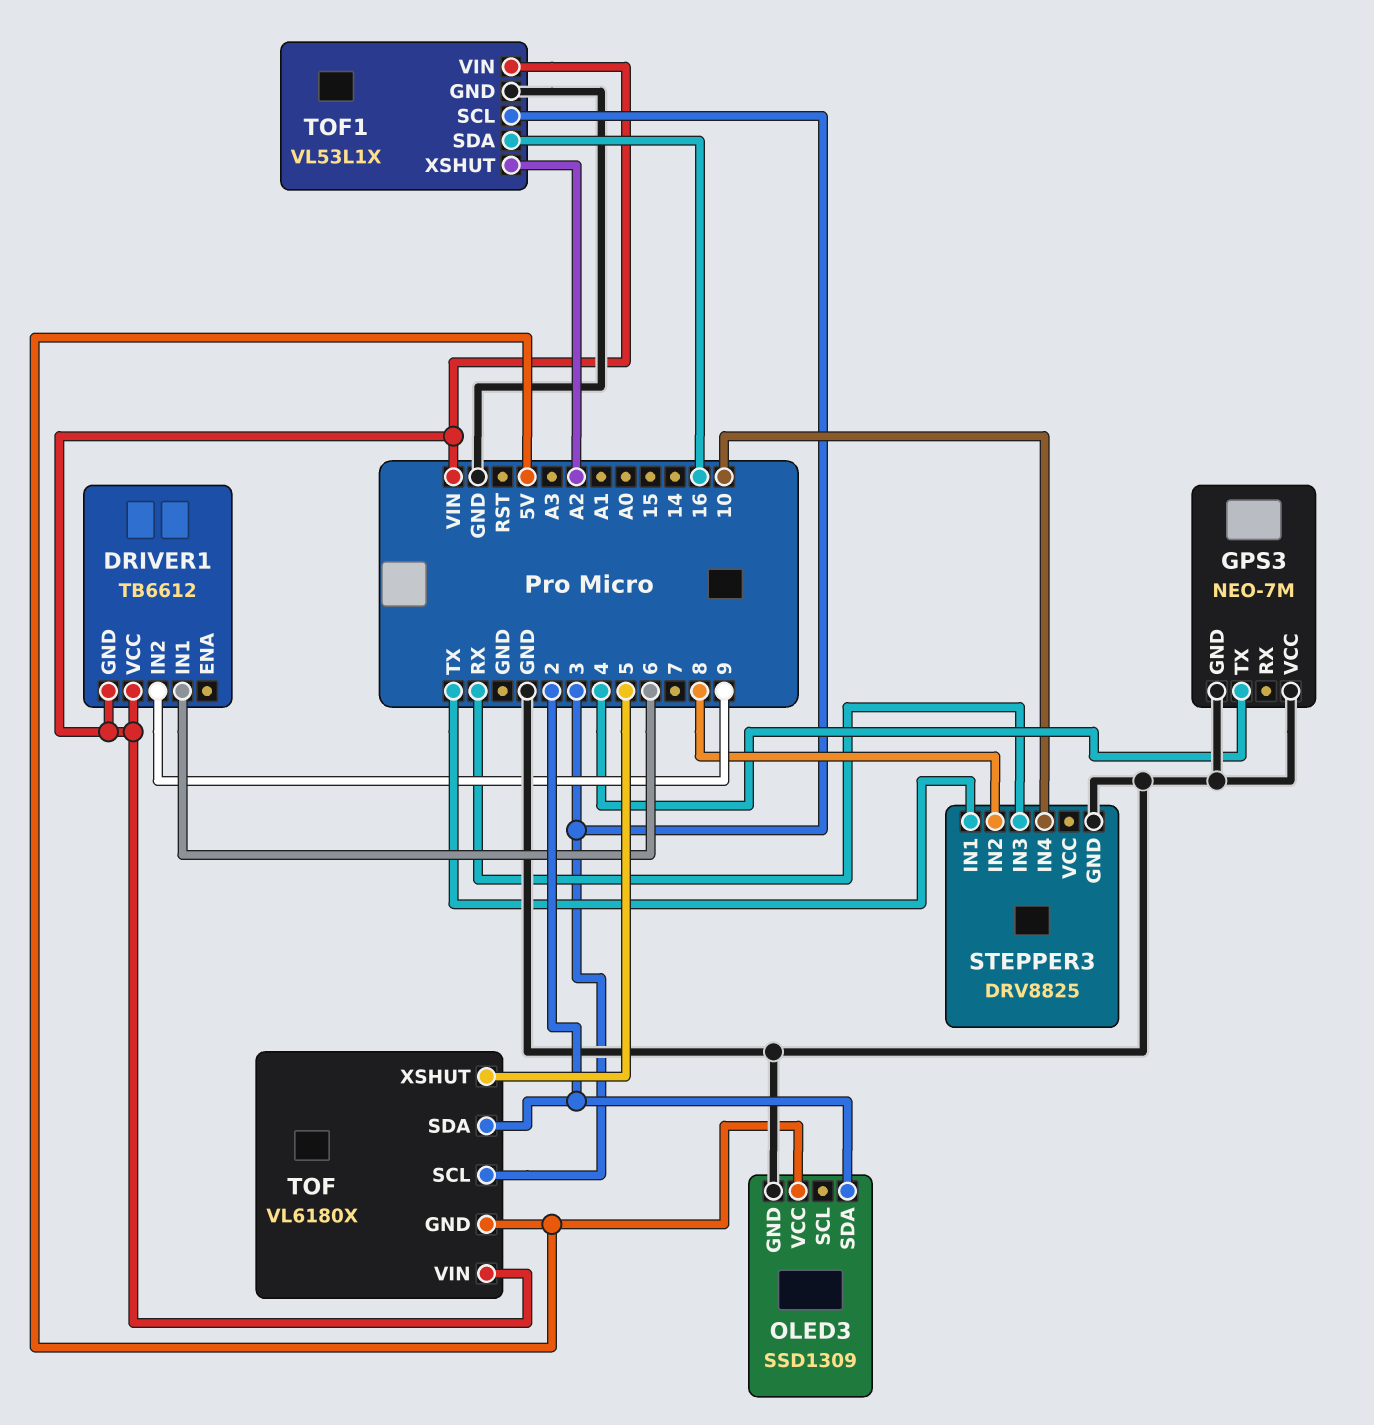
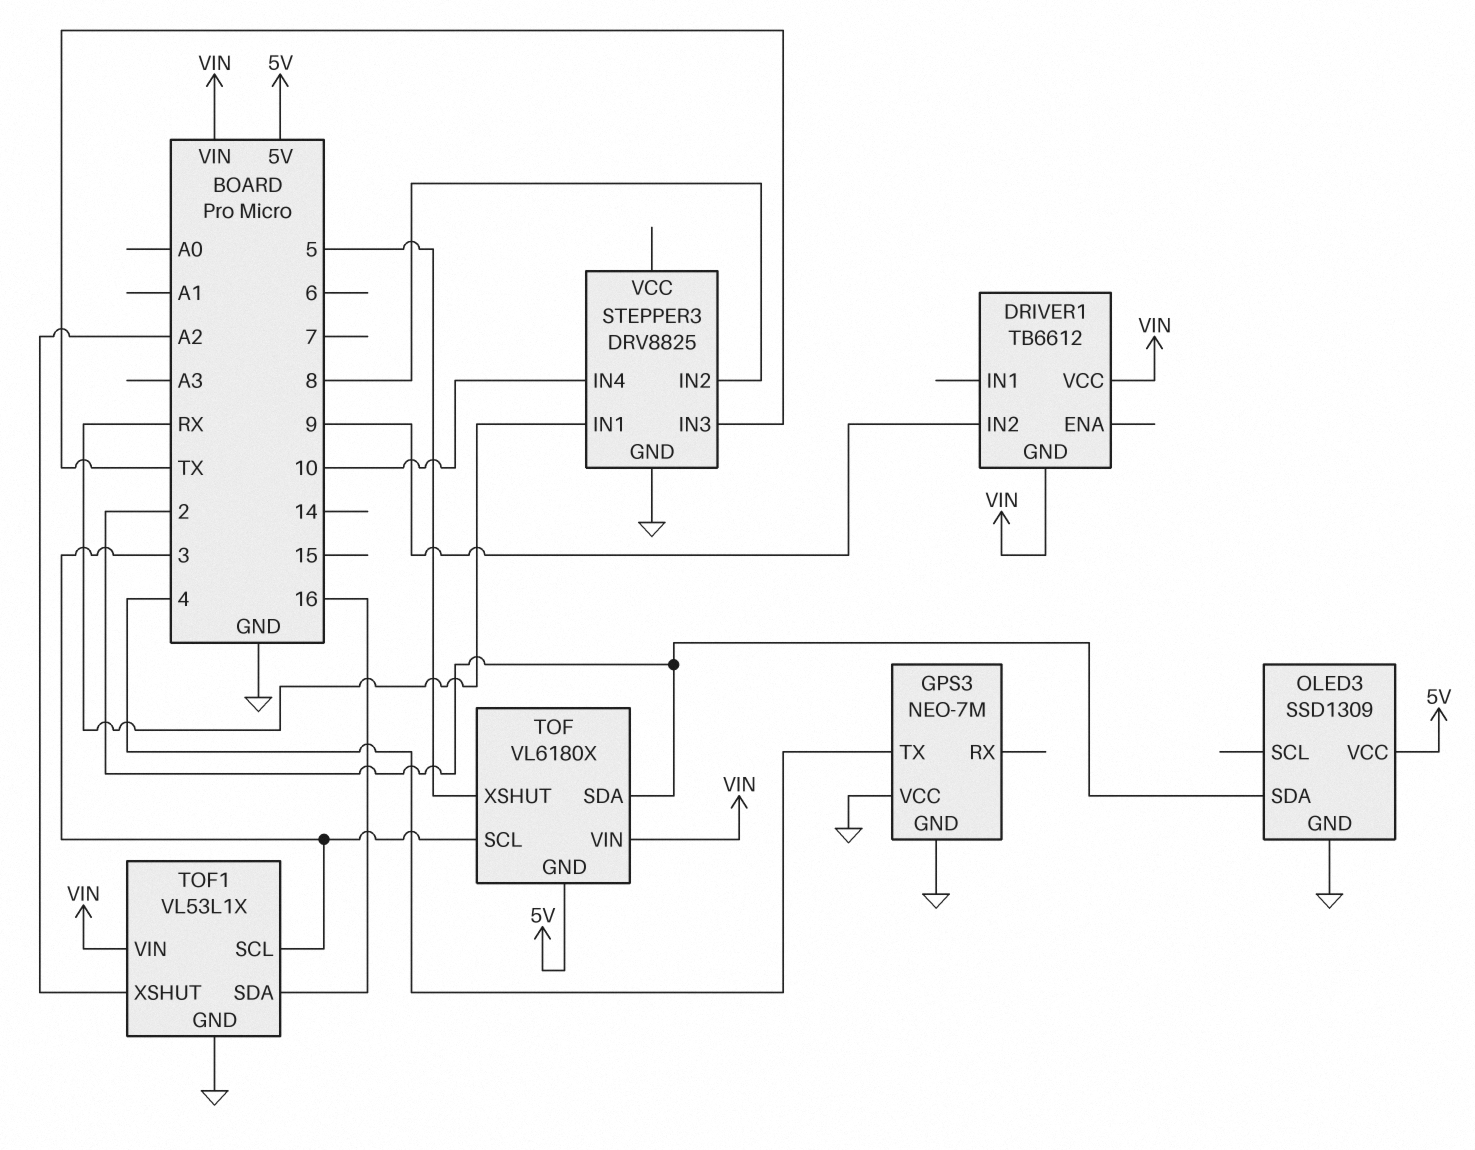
DRIVER1 pin IN1: 6 -> none
STEPPER3 pin IN1: TX -> RX
STEPPER3 pin IN3: RX -> TX

